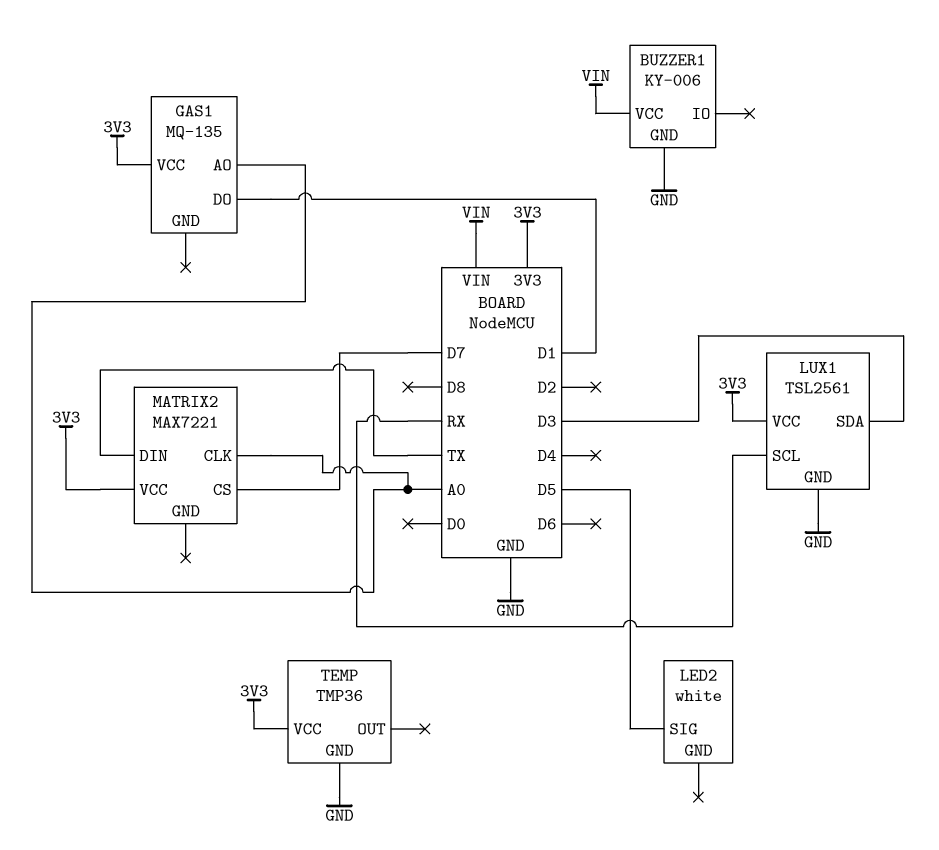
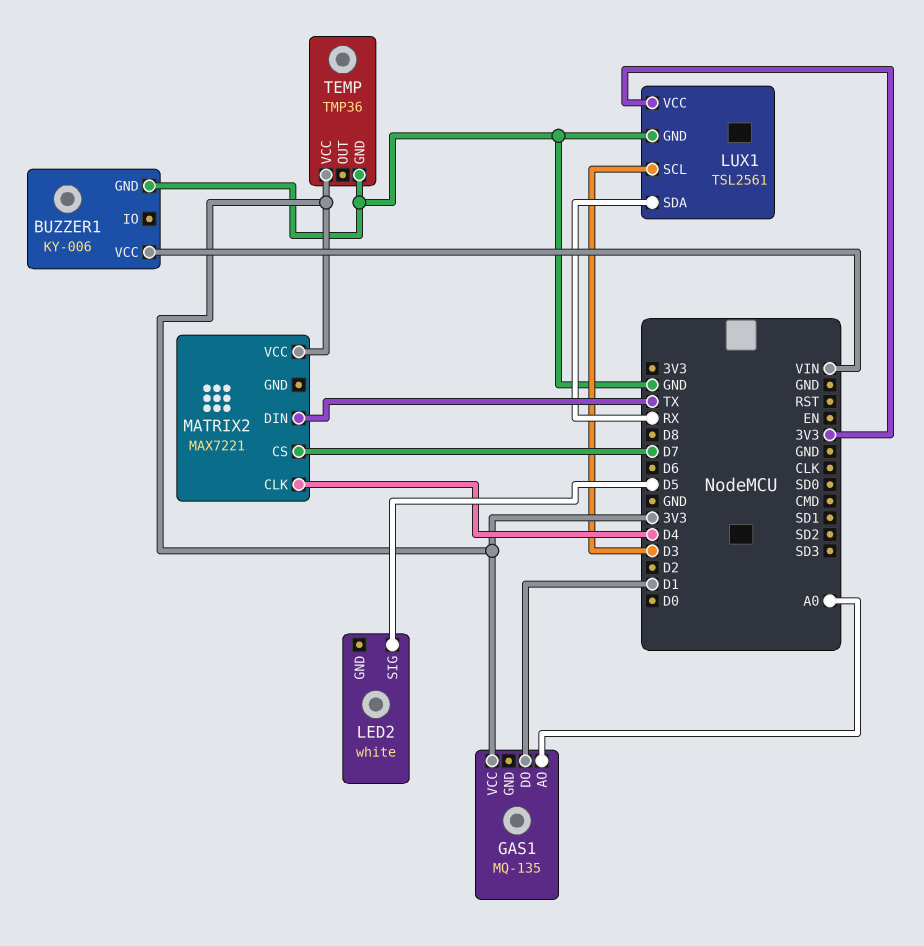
LUX1 pin SCL: RX -> D3
LUX1 pin SDA: D3 -> RX
MATRIX2 pin CLK: A0 -> D4

